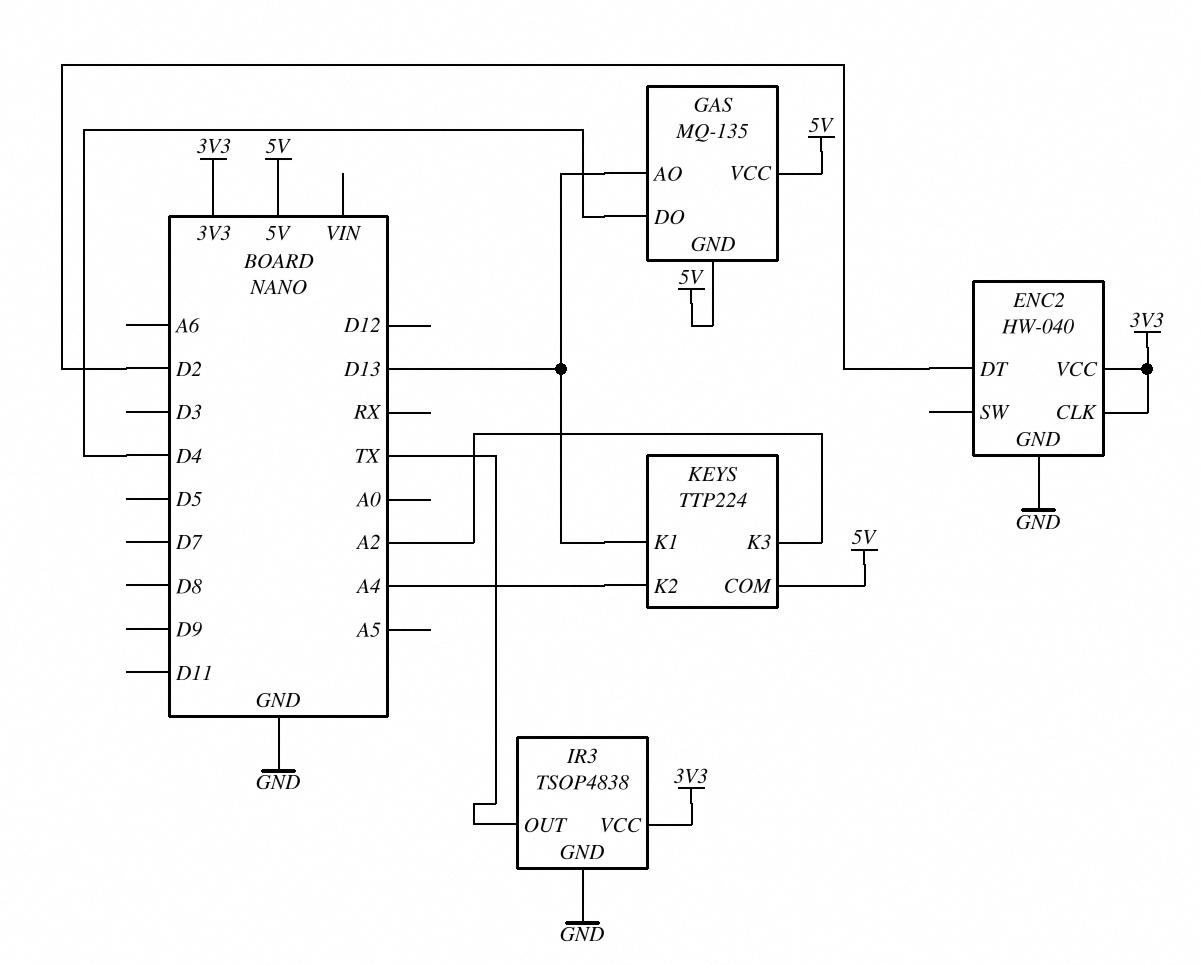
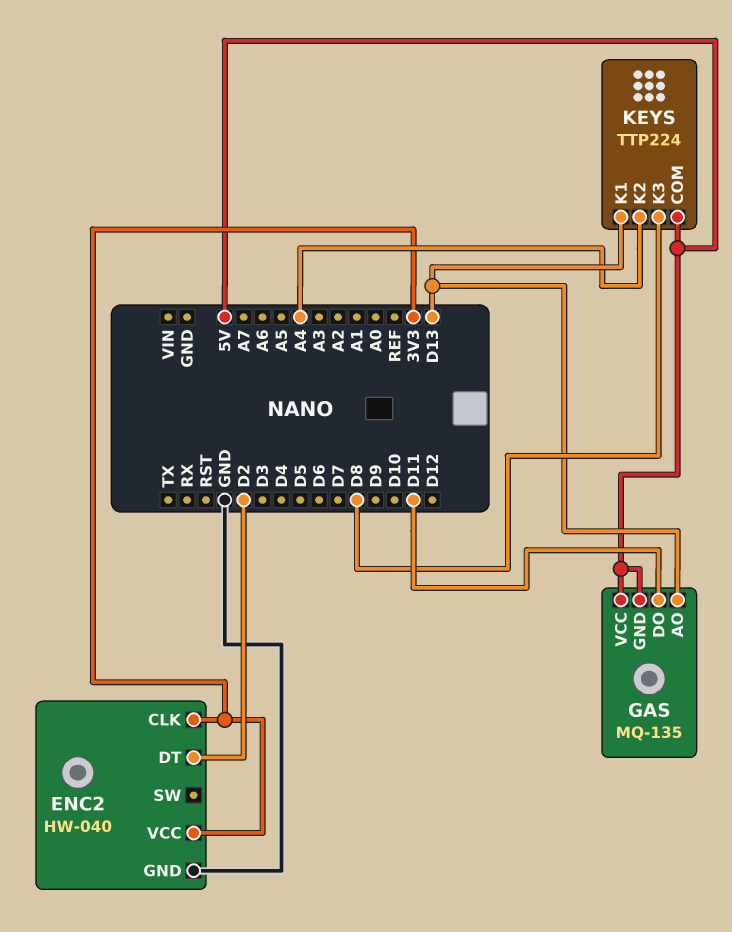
GAS pin DO: D4 -> D11
IR3: TSOP4838 -> none
IR3 pin GND: GND -> none
IR3 pin OUT: TX -> none
IR3 pin VCC: 3V3 -> none
KEYS pin K3: A2 -> D8

